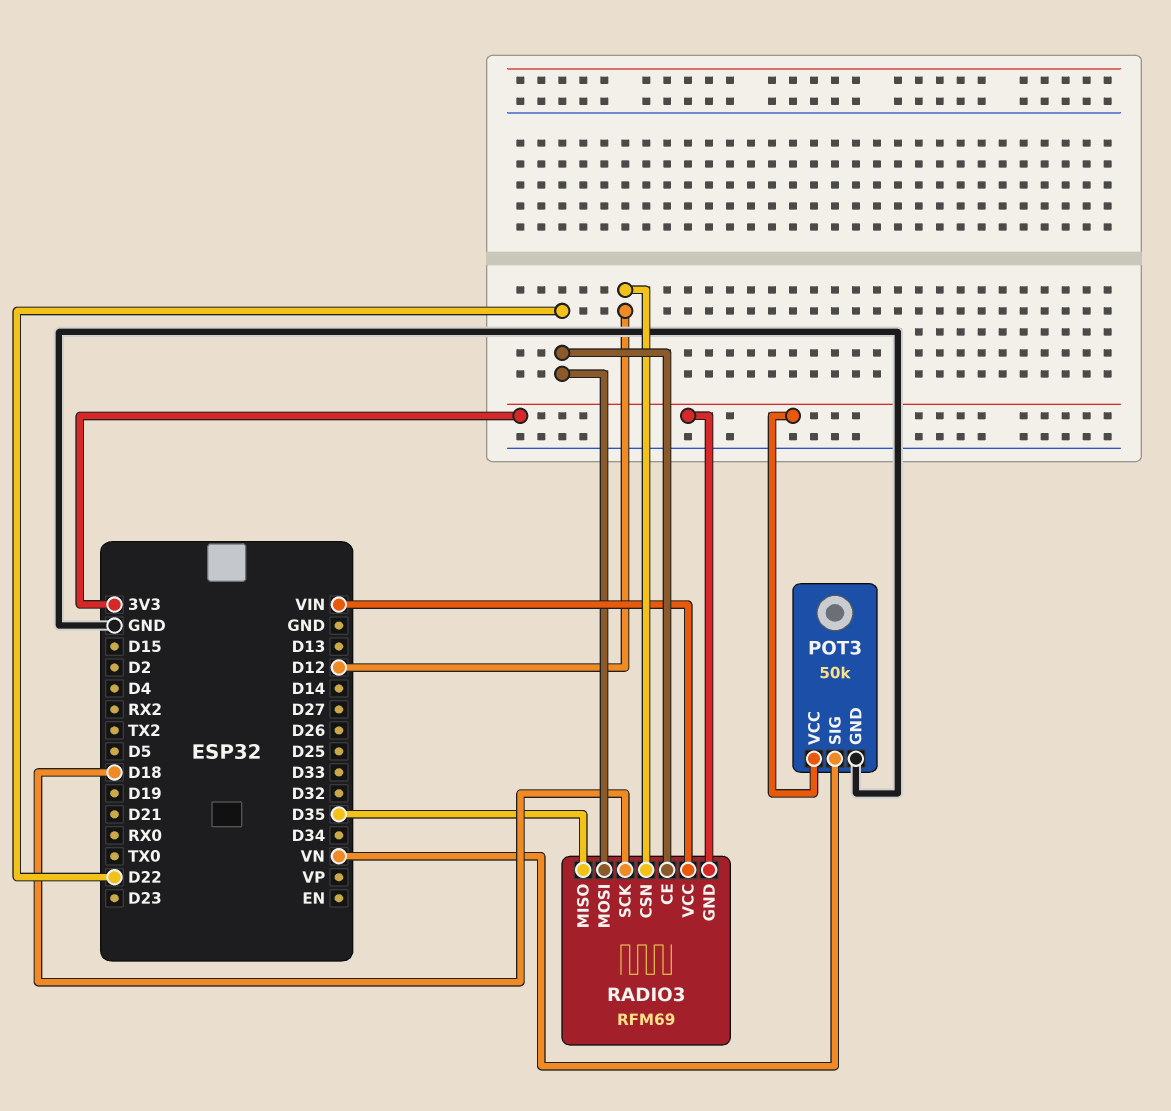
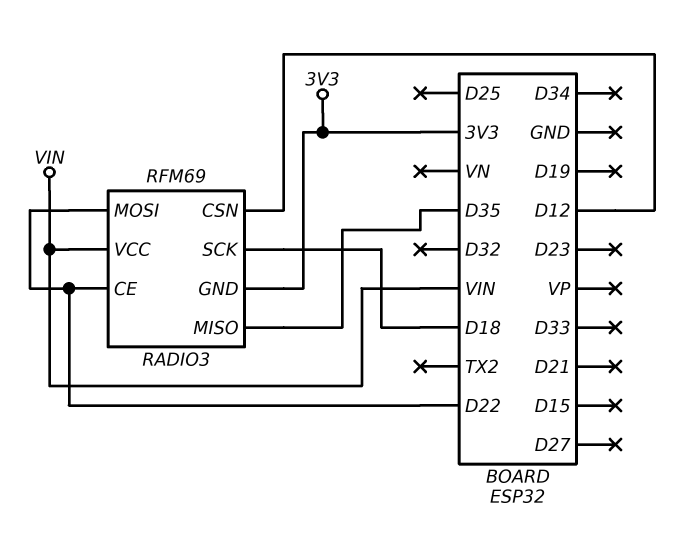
POT3: 50k -> none
POT3 pin GND: GND -> none
POT3 pin SIG: VN -> none
POT3 pin VCC: 3V3 -> none

